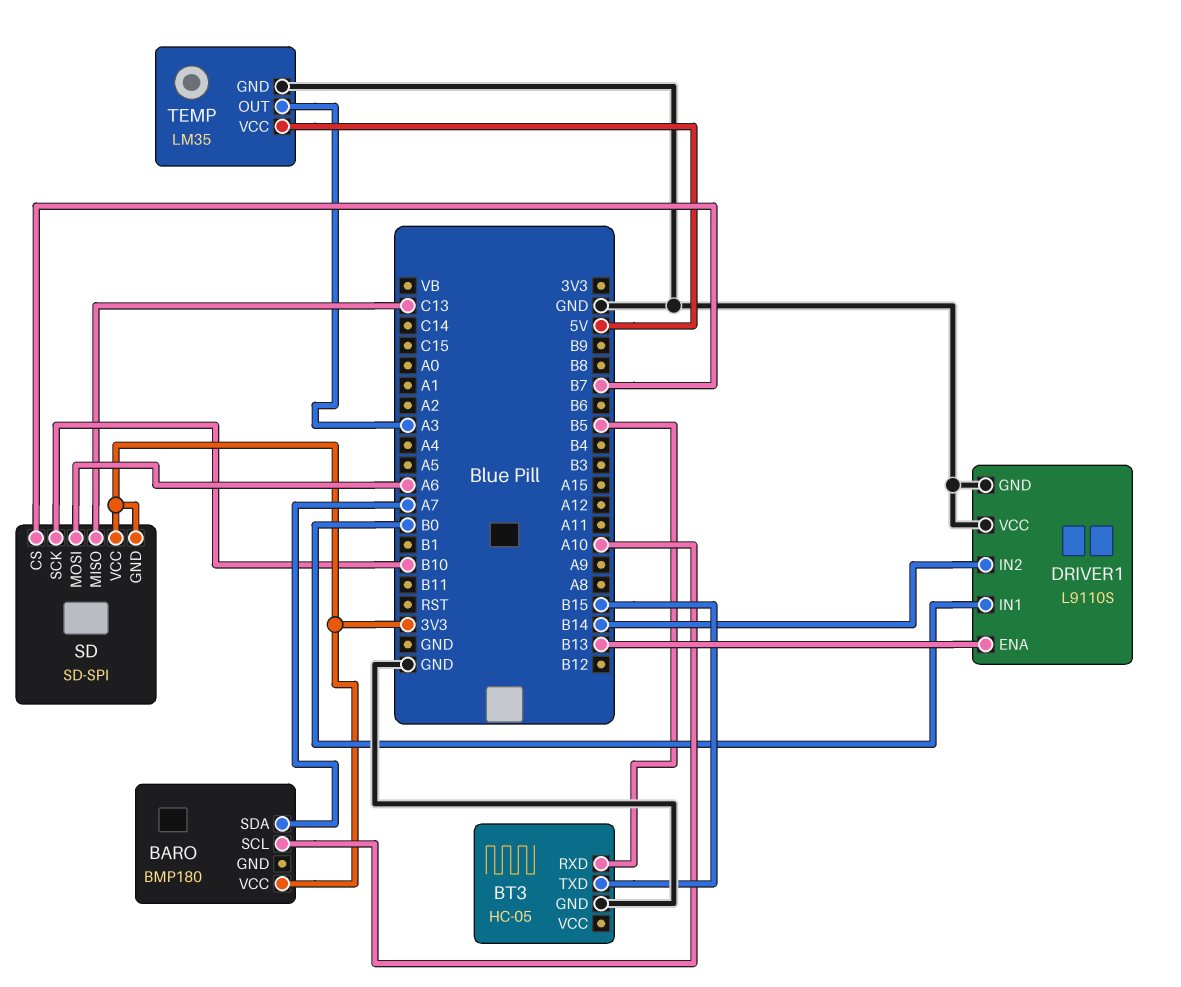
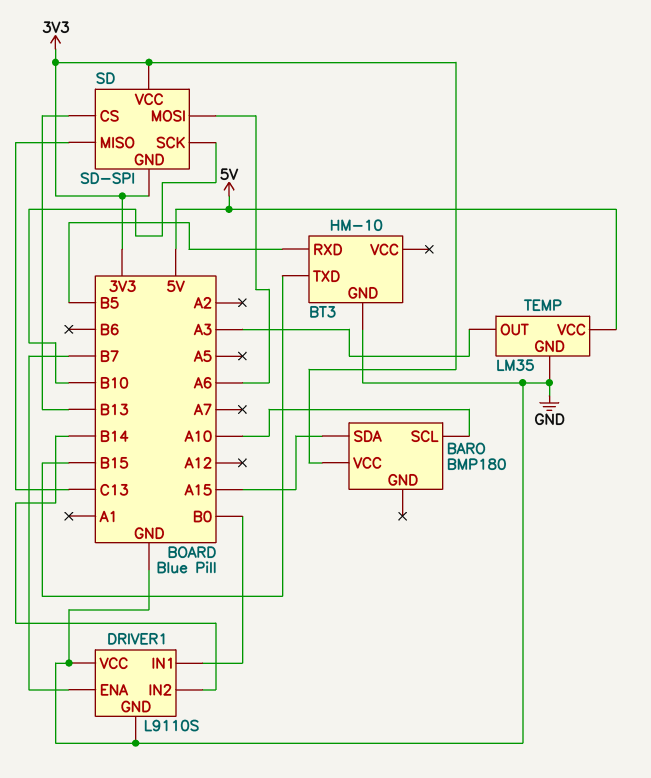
BARO pin SDA: A7 -> A15
BT3: HC-05 -> HM-10
DRIVER1 pin ENA: B13 -> B7
SD pin CS: B7 -> B13

